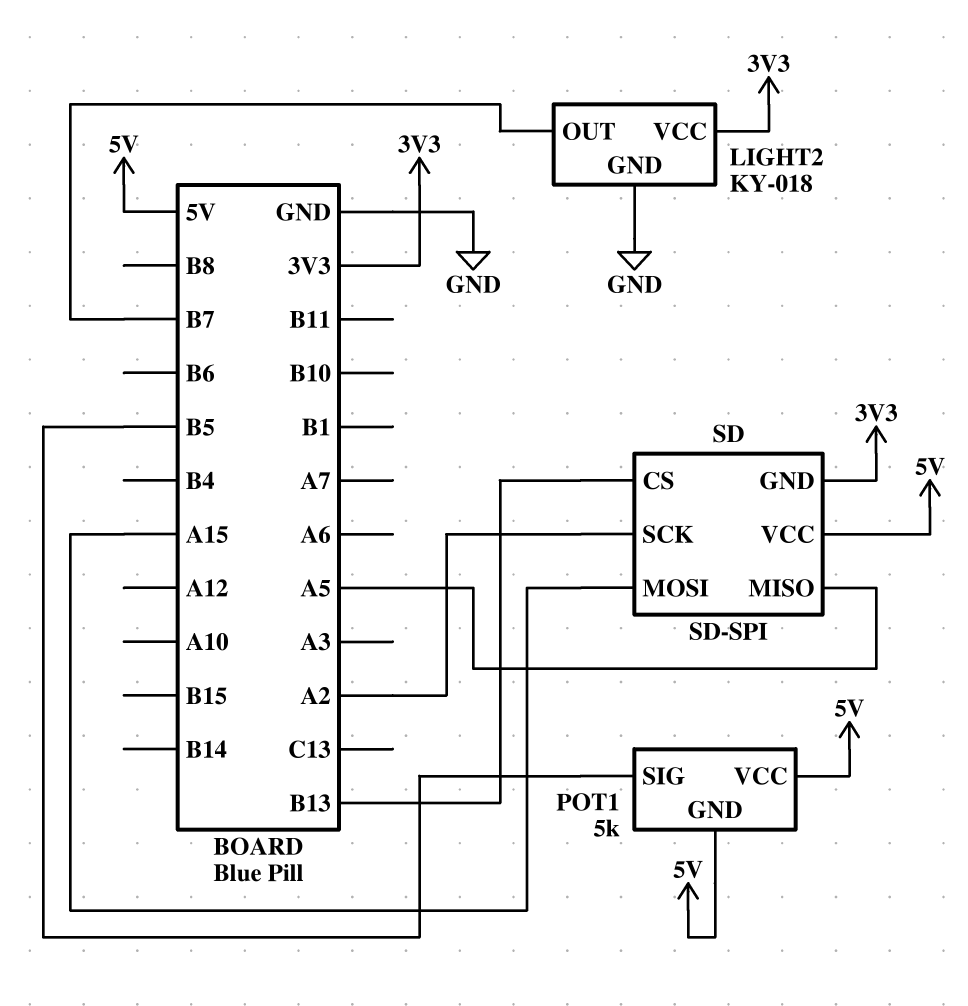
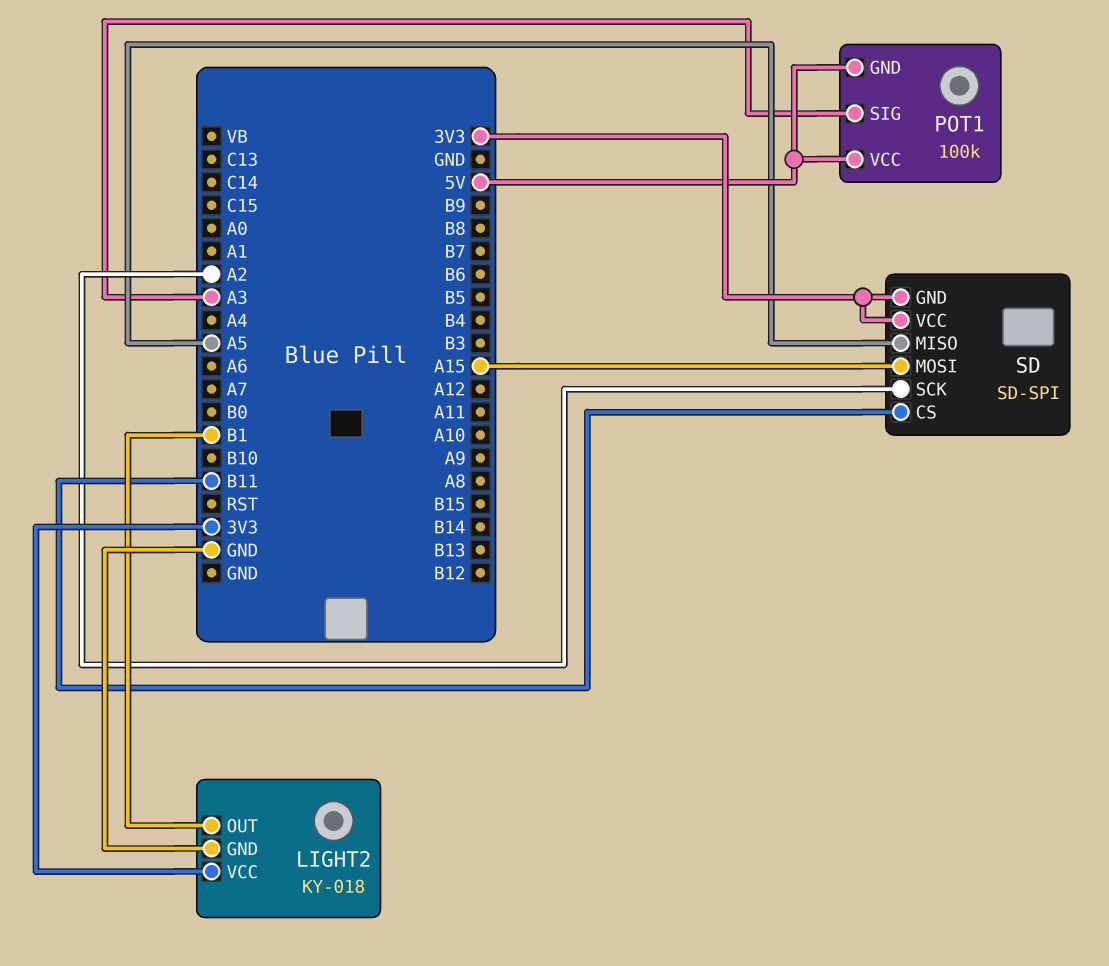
LIGHT2 pin OUT: B7 -> B1
POT1: 5k -> 100k
POT1 pin SIG: B5 -> A3
SD pin CS: B13 -> B11
SD pin VCC: 5V -> 3V3

